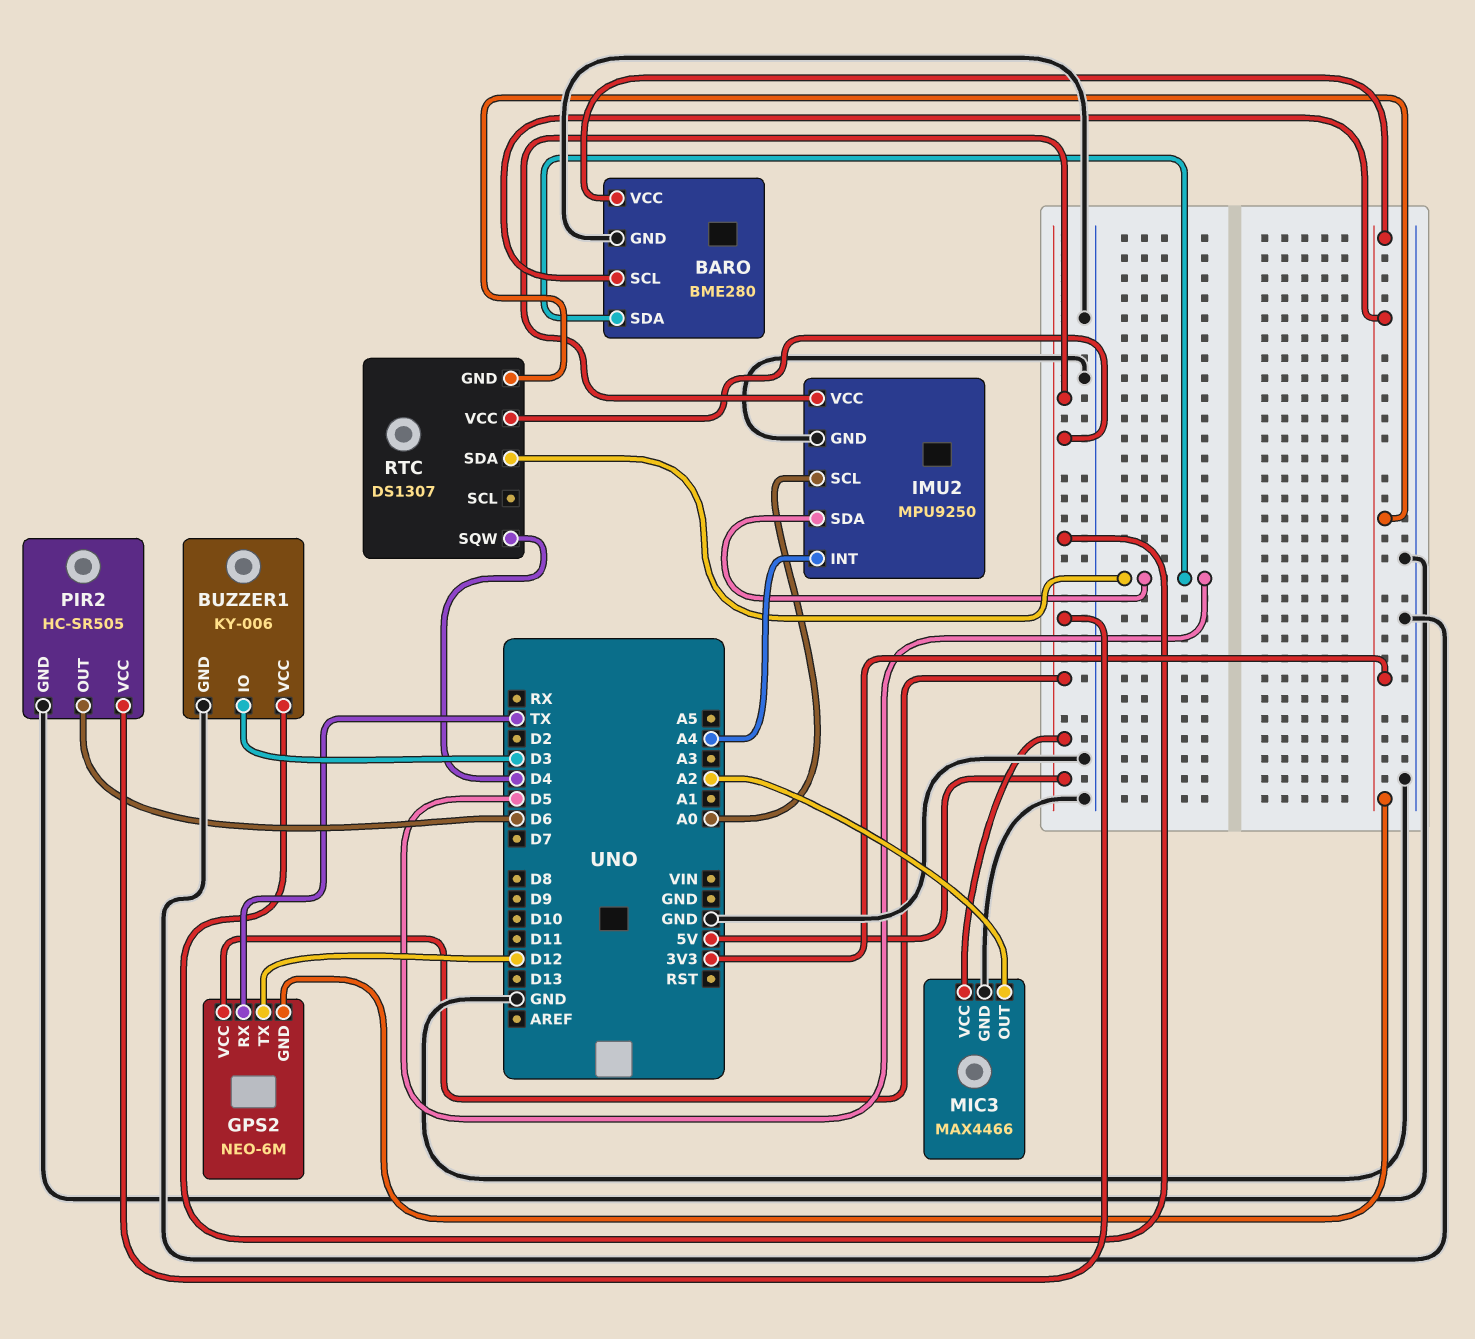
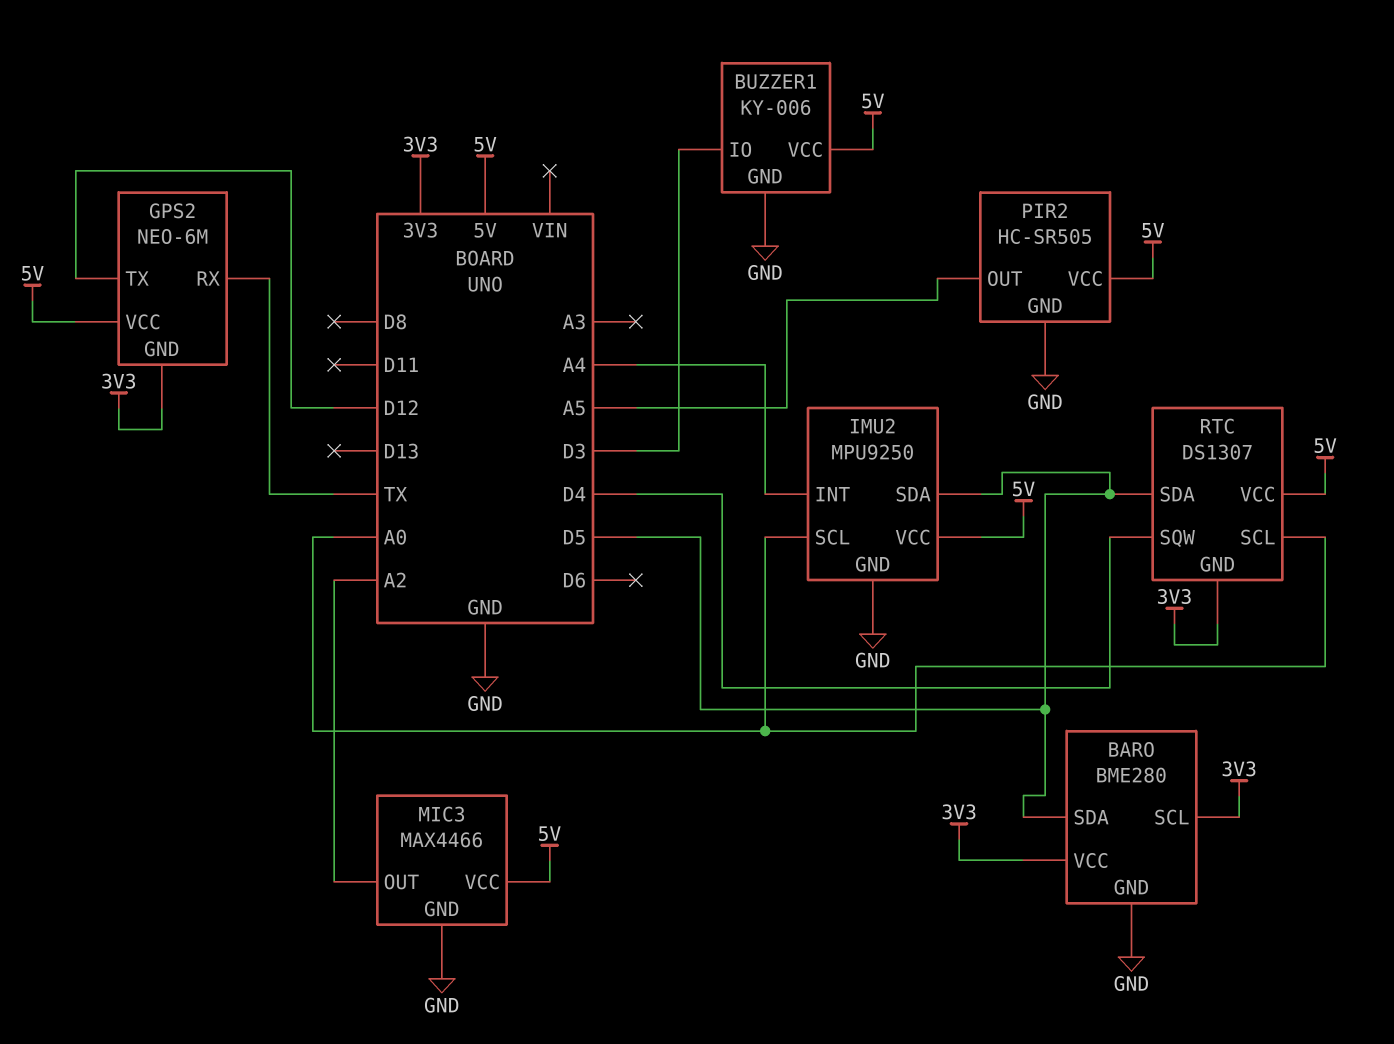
PIR2 pin OUT: D6 -> A5
RTC pin SCL: none -> A0

